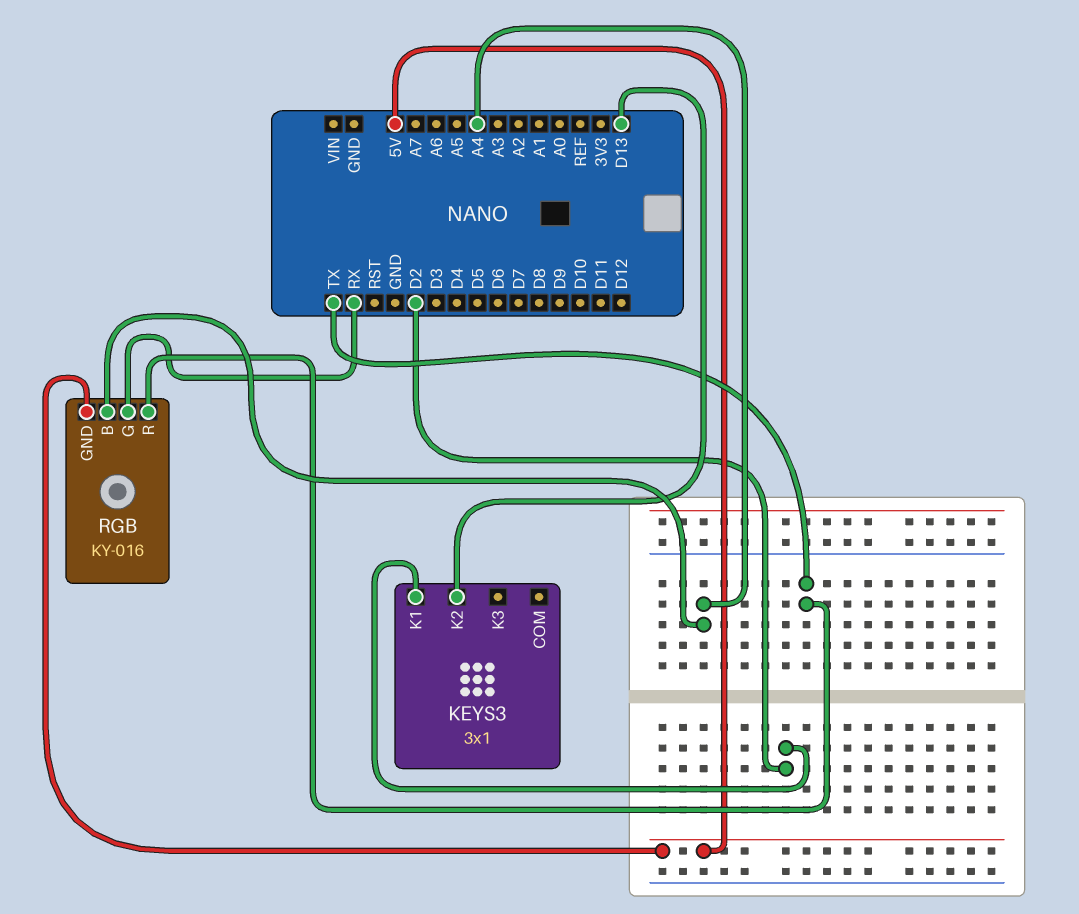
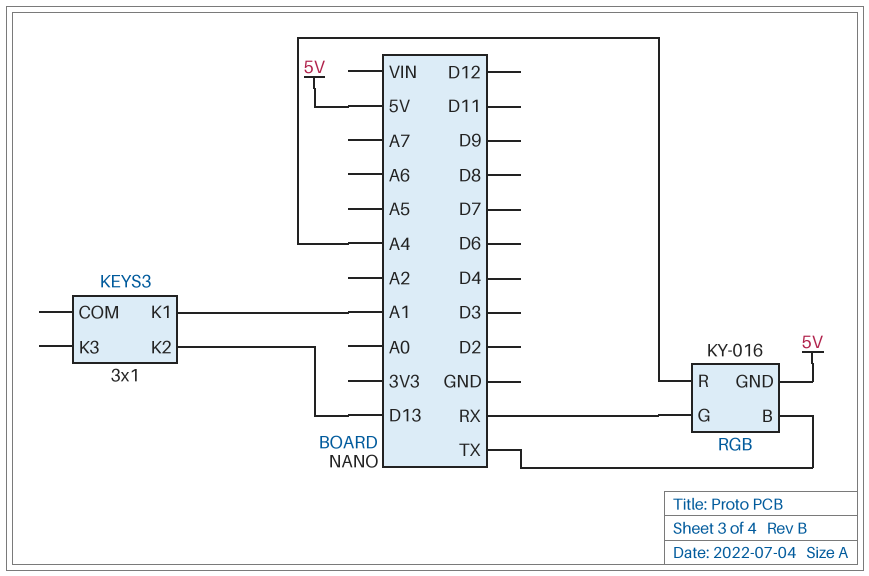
KEYS3 pin K1: D2 -> A1
RGB pin B: A4 -> TX
RGB pin R: TX -> A4

